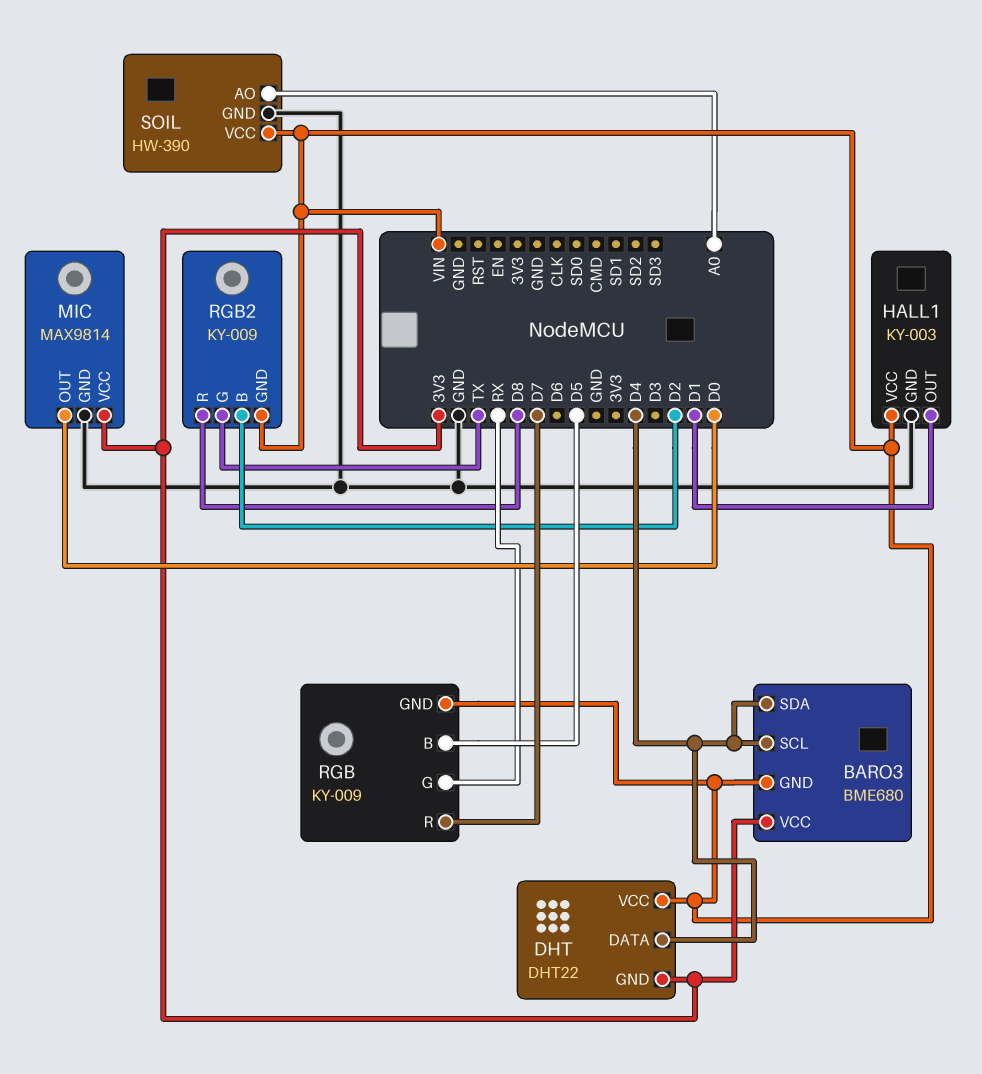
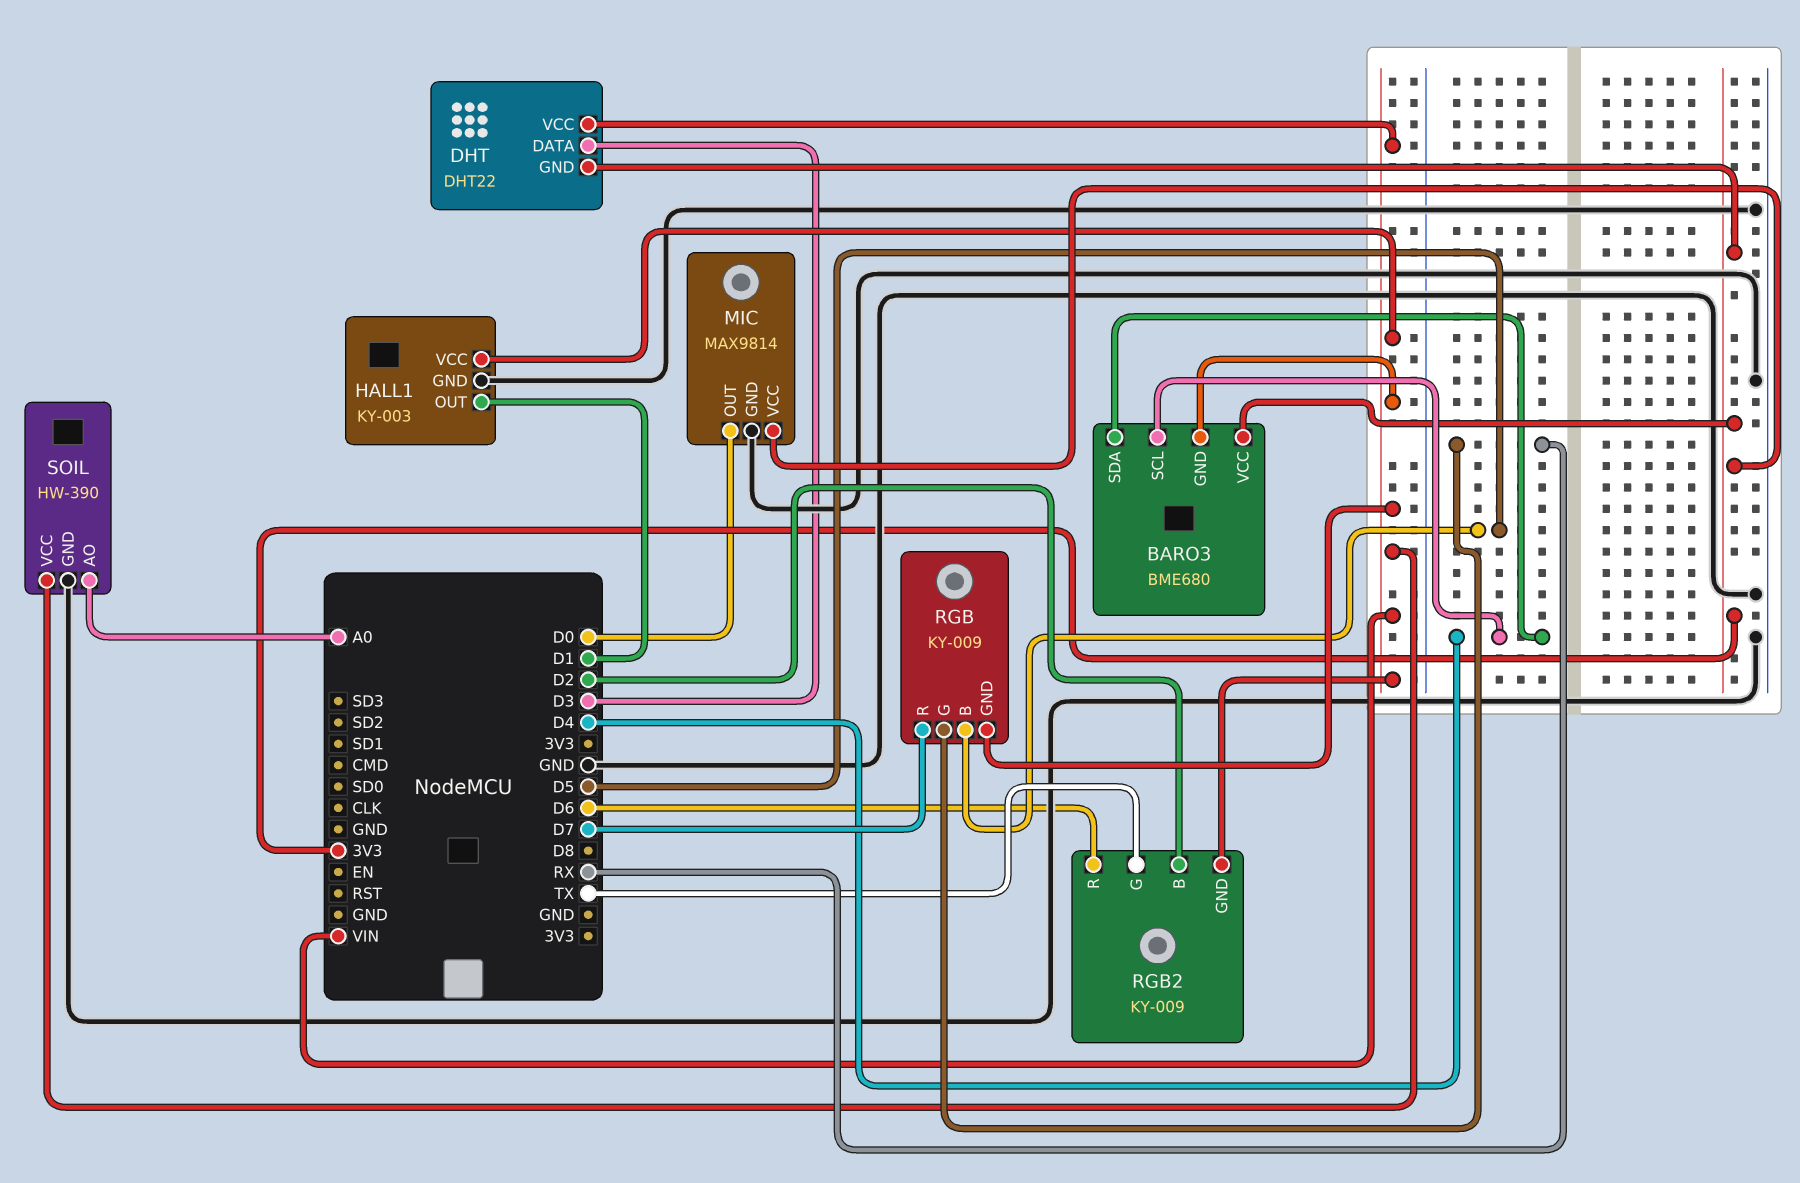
DHT pin DATA: D4 -> D3
RGB2 pin R: D8 -> D6

